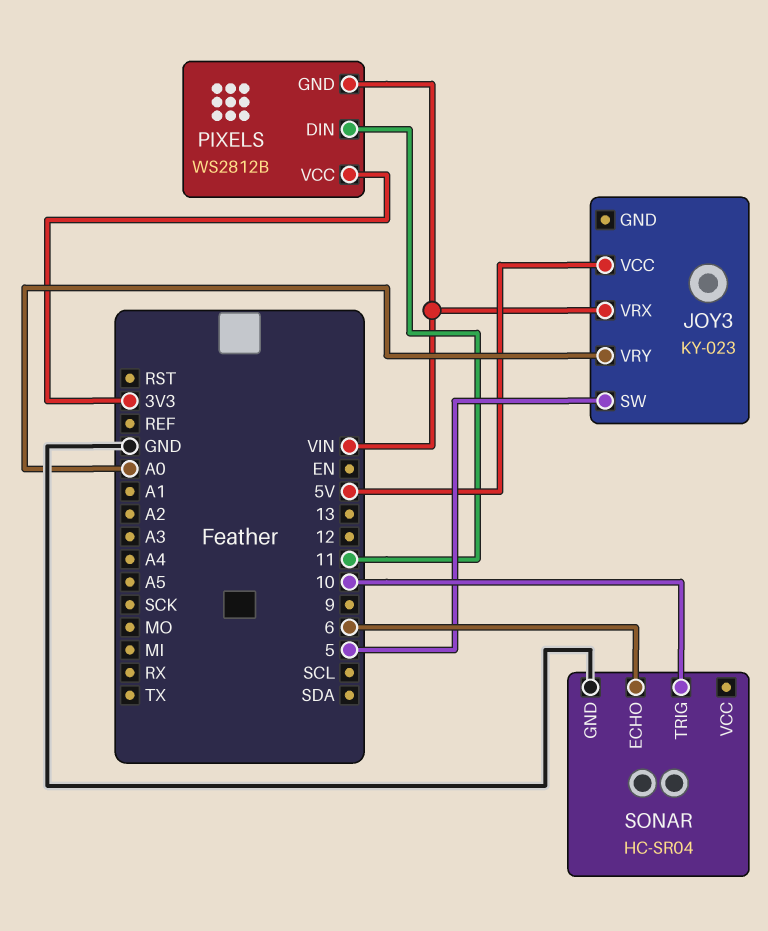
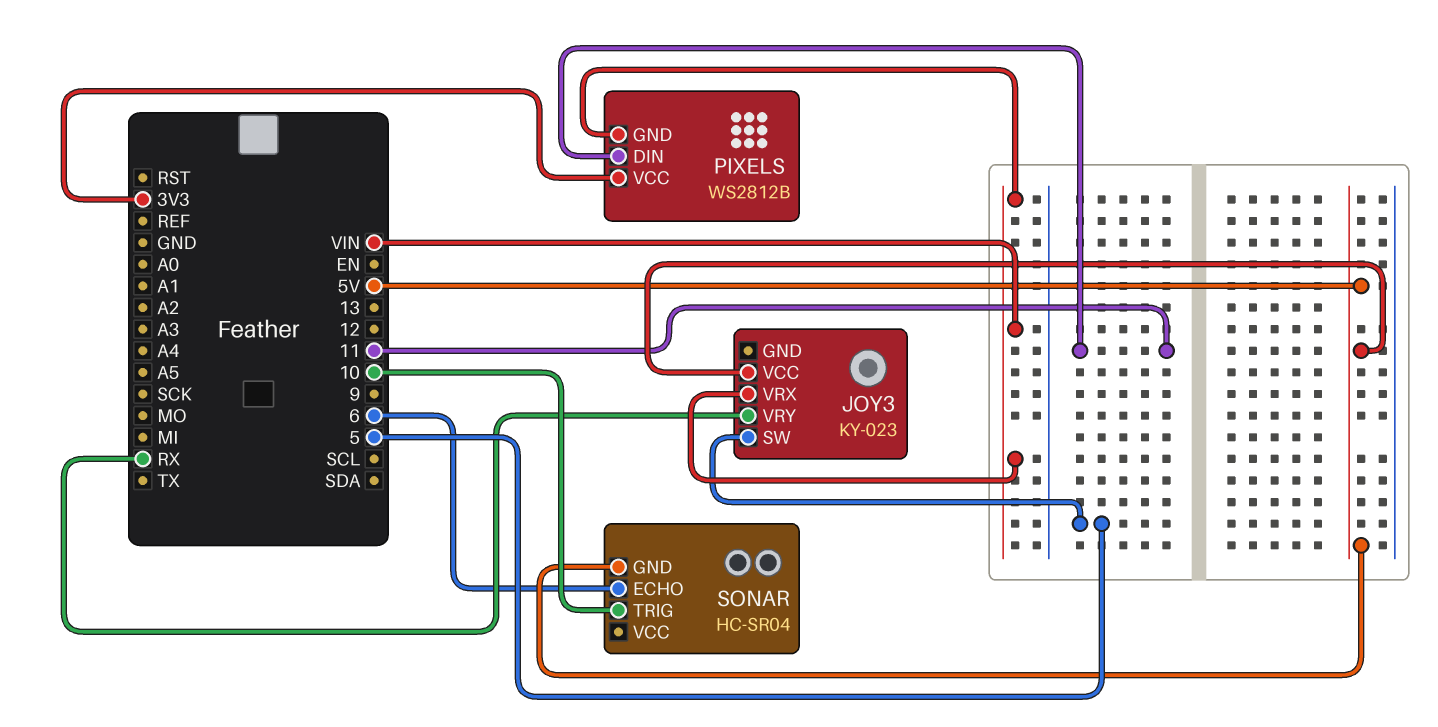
JOY3 pin VRY: A0 -> RX
SONAR pin GND: GND -> 5V

